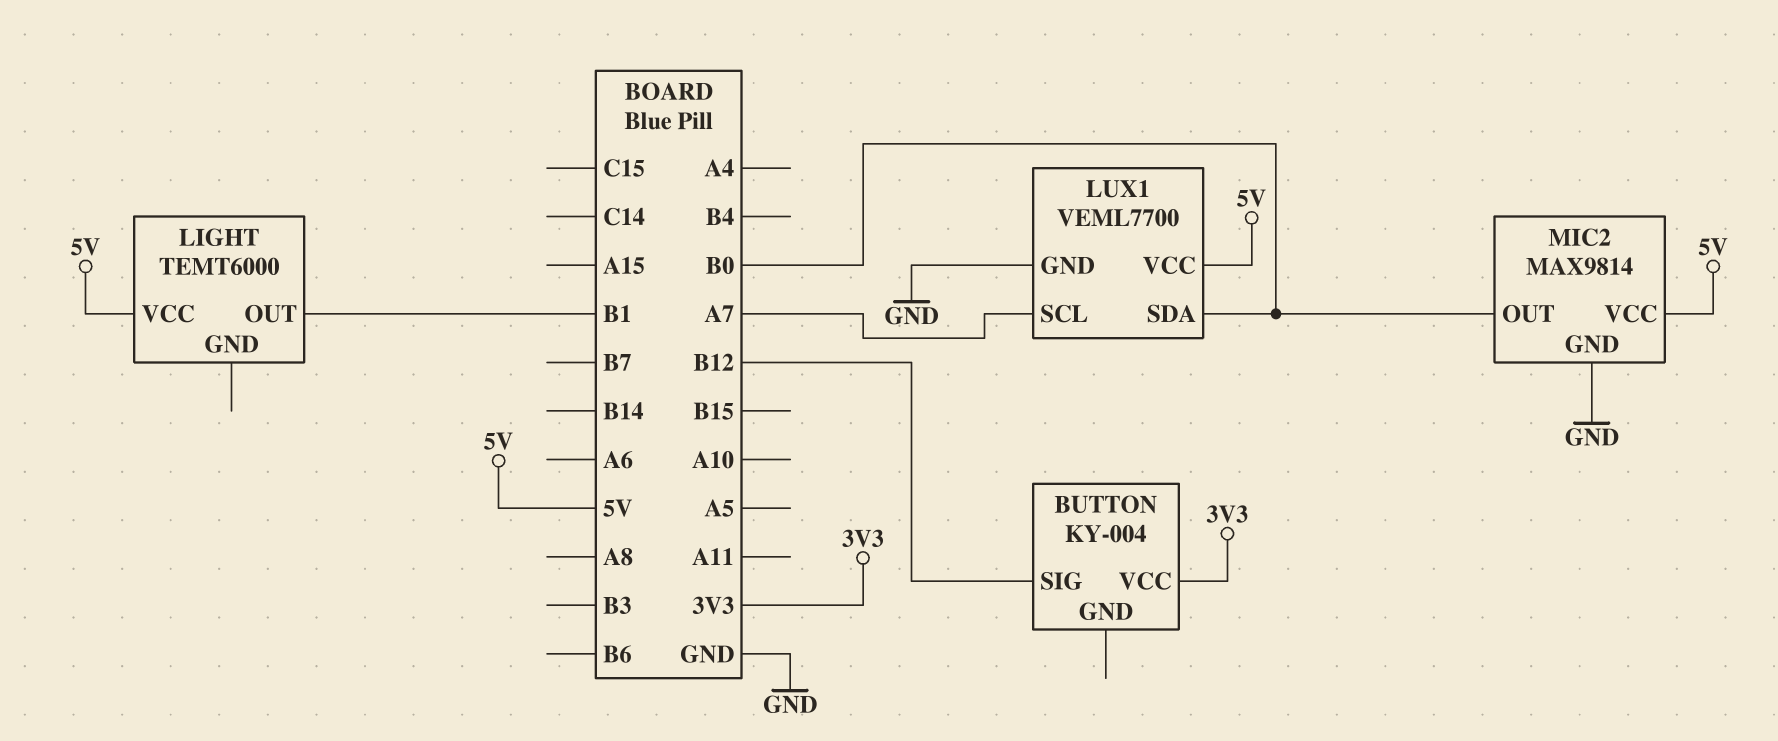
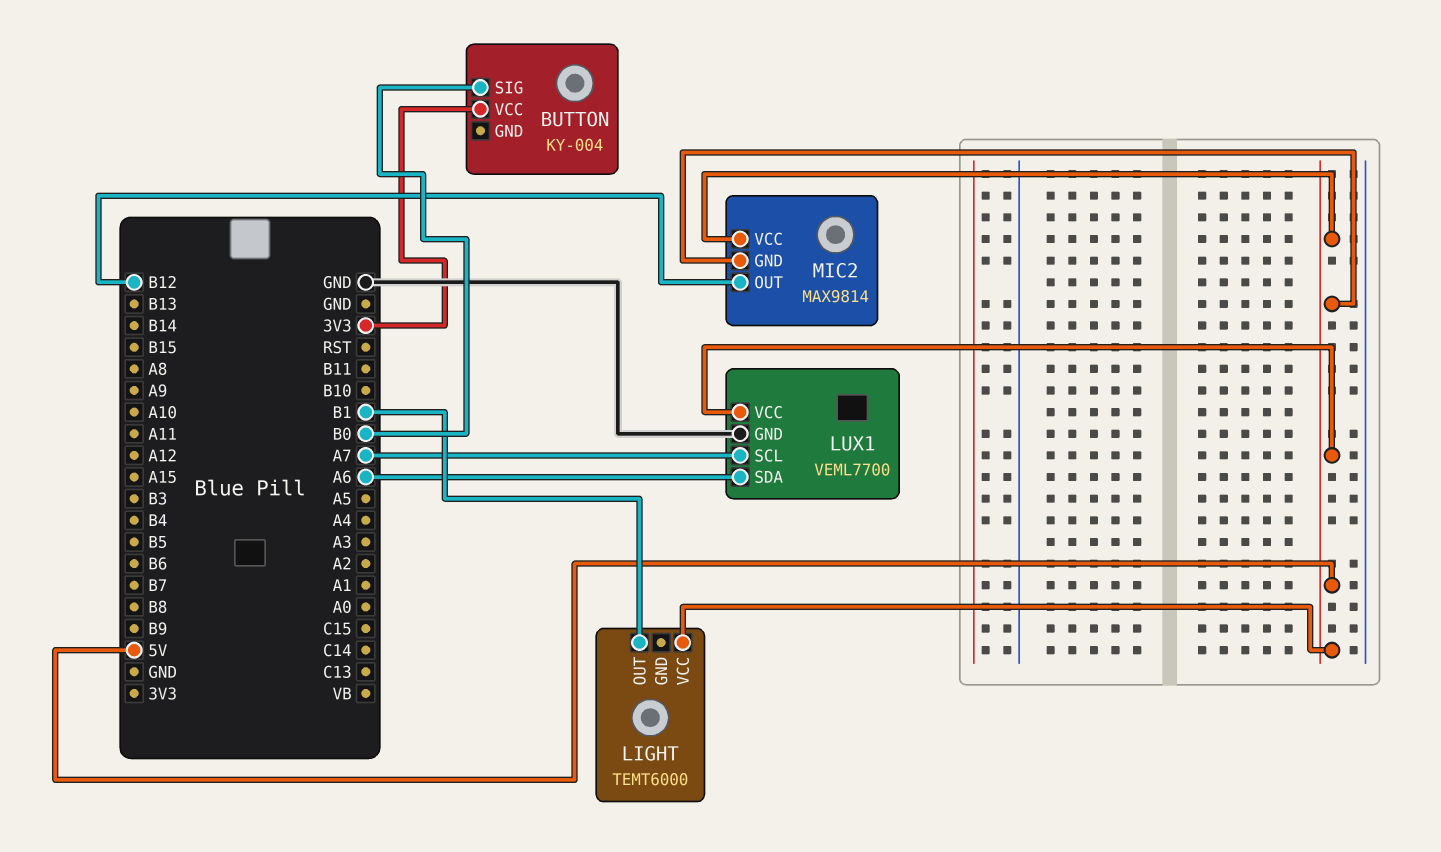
BUTTON pin SIG: B12 -> B0
LUX1 pin SDA: B0 -> A6
MIC2 pin GND: GND -> 5V
MIC2 pin OUT: B0 -> B12

